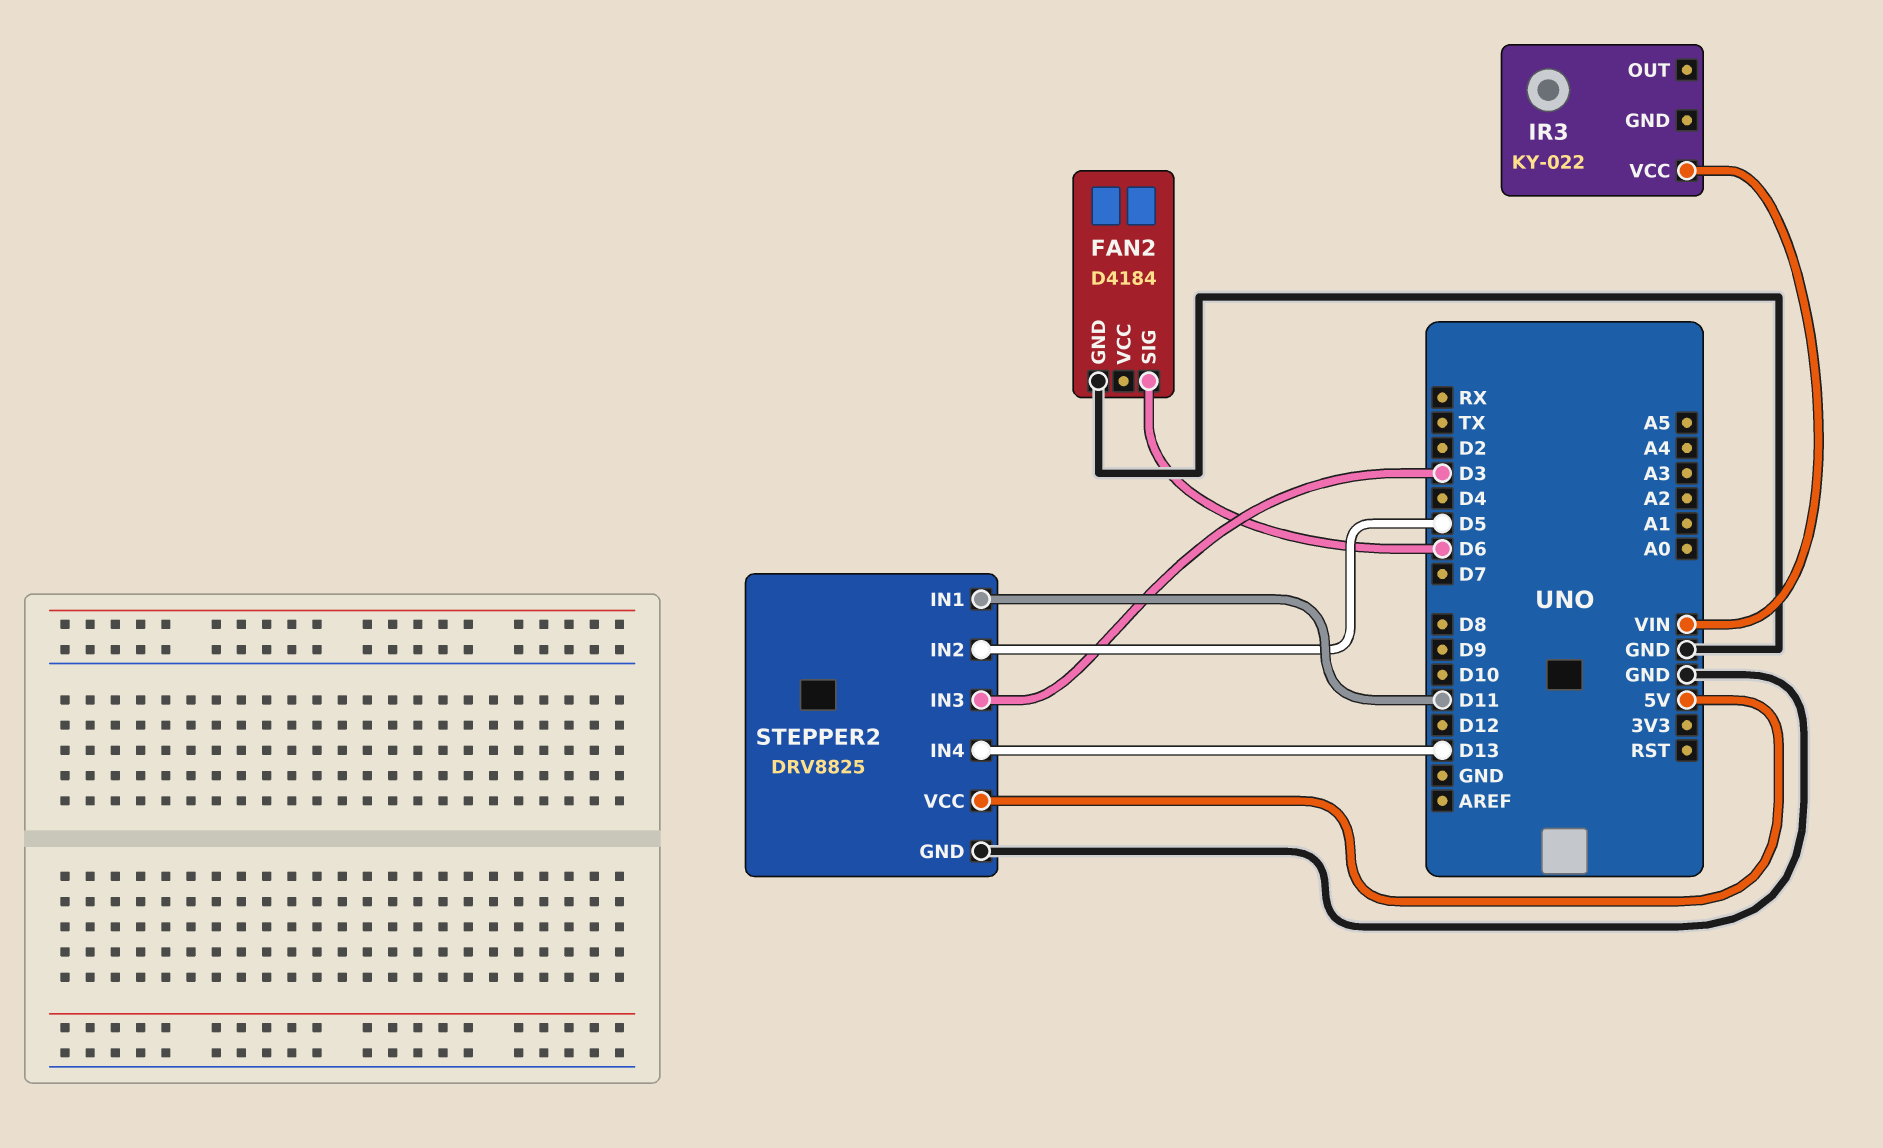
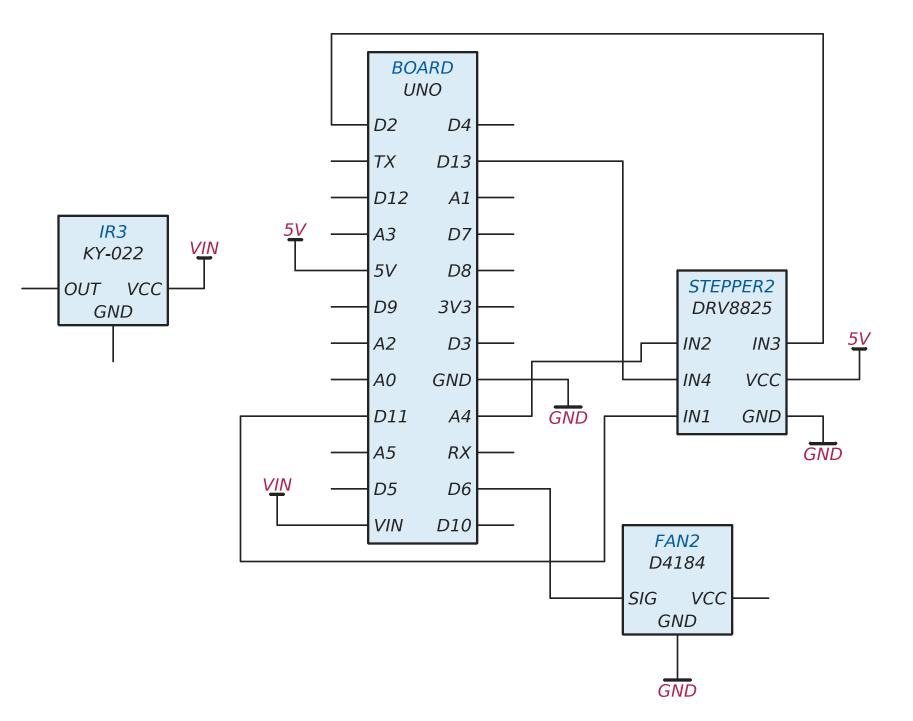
STEPPER2 pin IN2: D5 -> A4
STEPPER2 pin IN3: D3 -> D2

